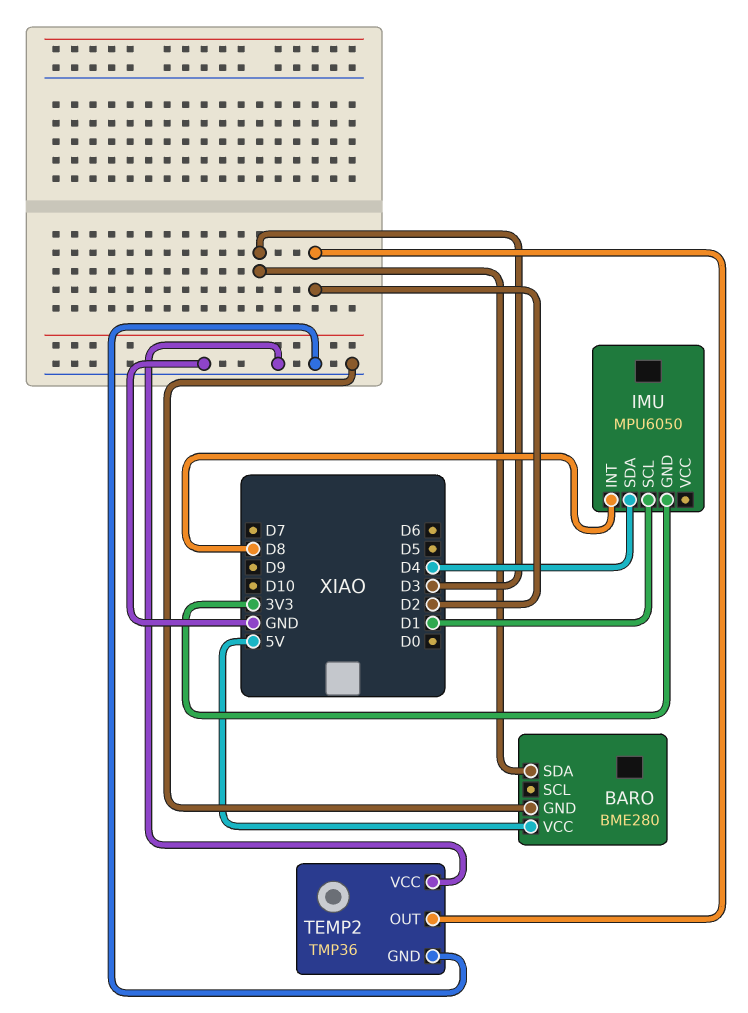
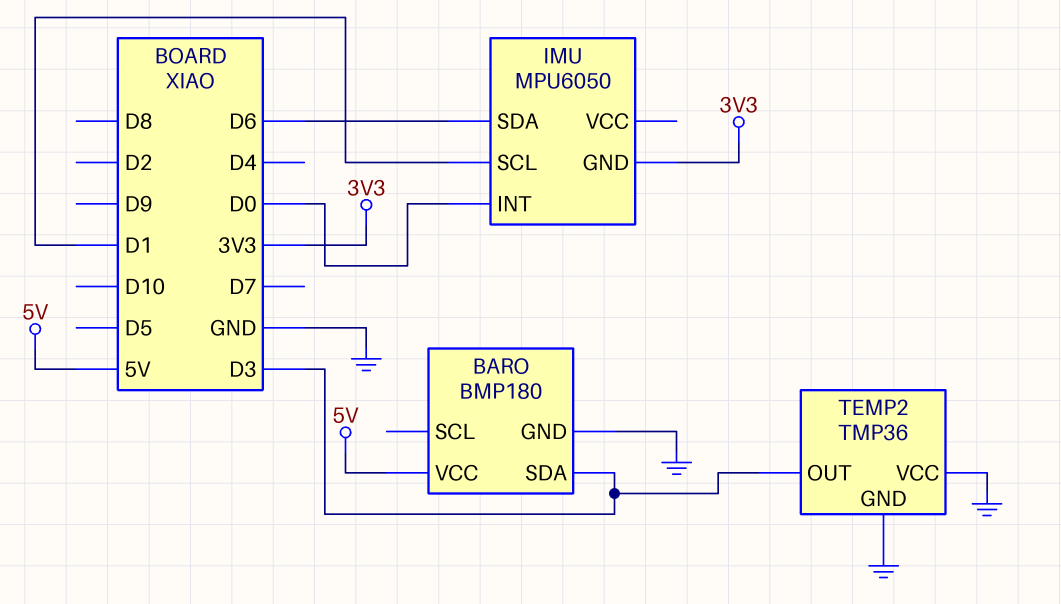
BARO: BME280 -> BMP180
IMU pin INT: D8 -> D0
IMU pin SDA: D4 -> D6
TEMP2 pin OUT: D2 -> D3

